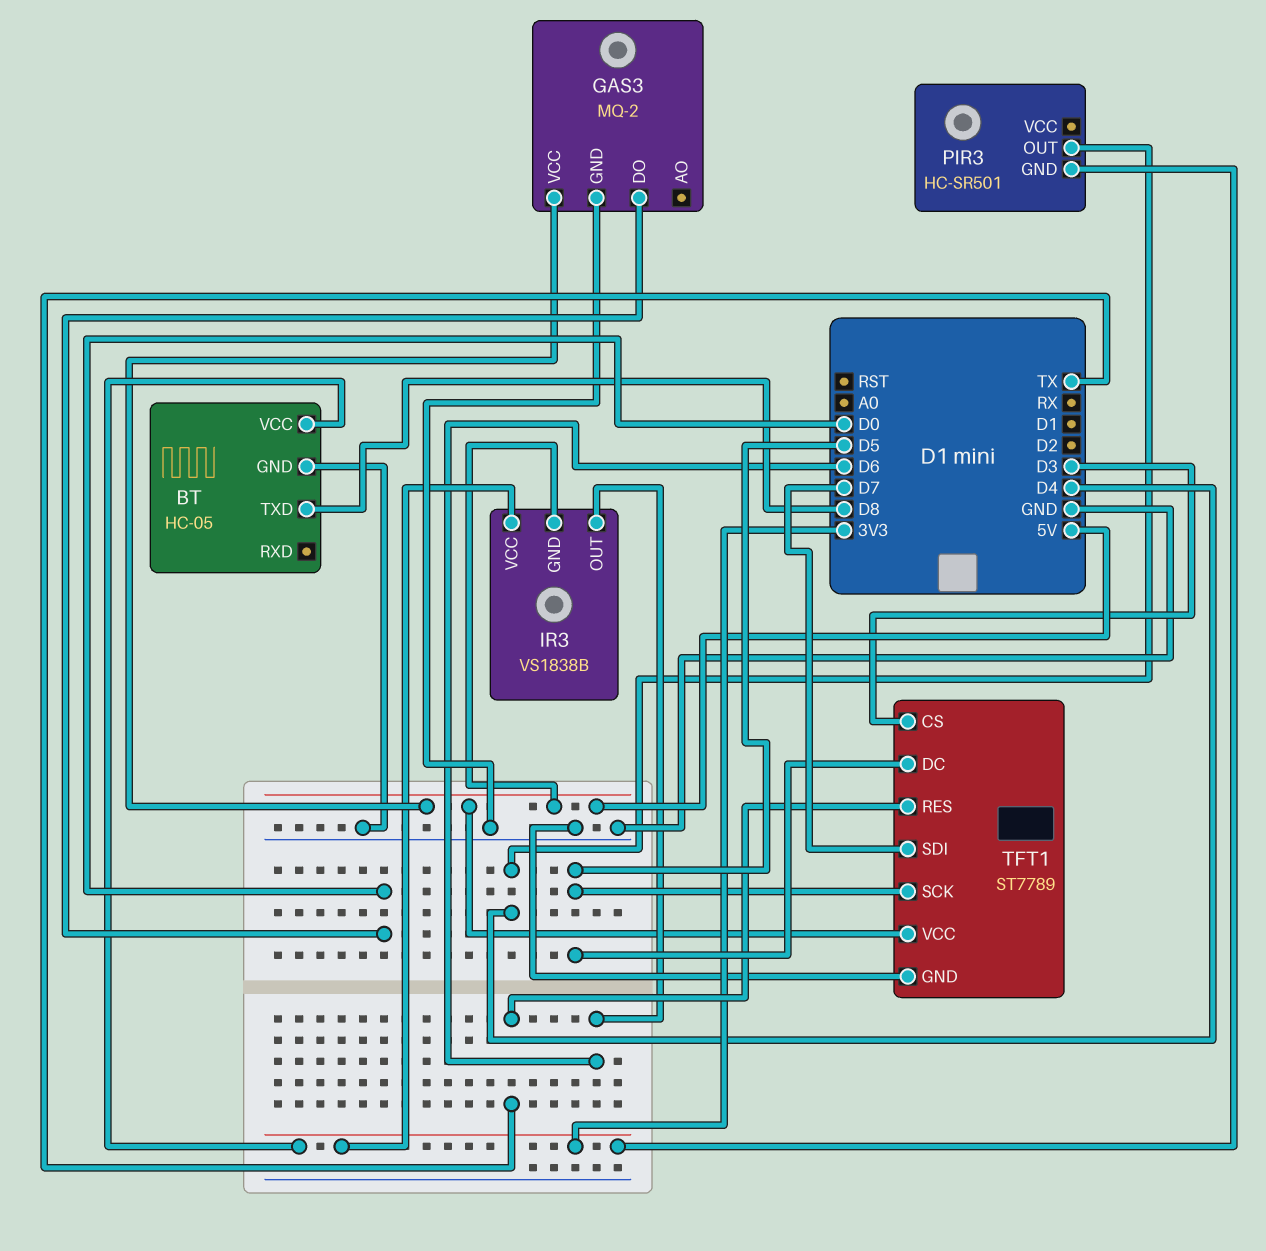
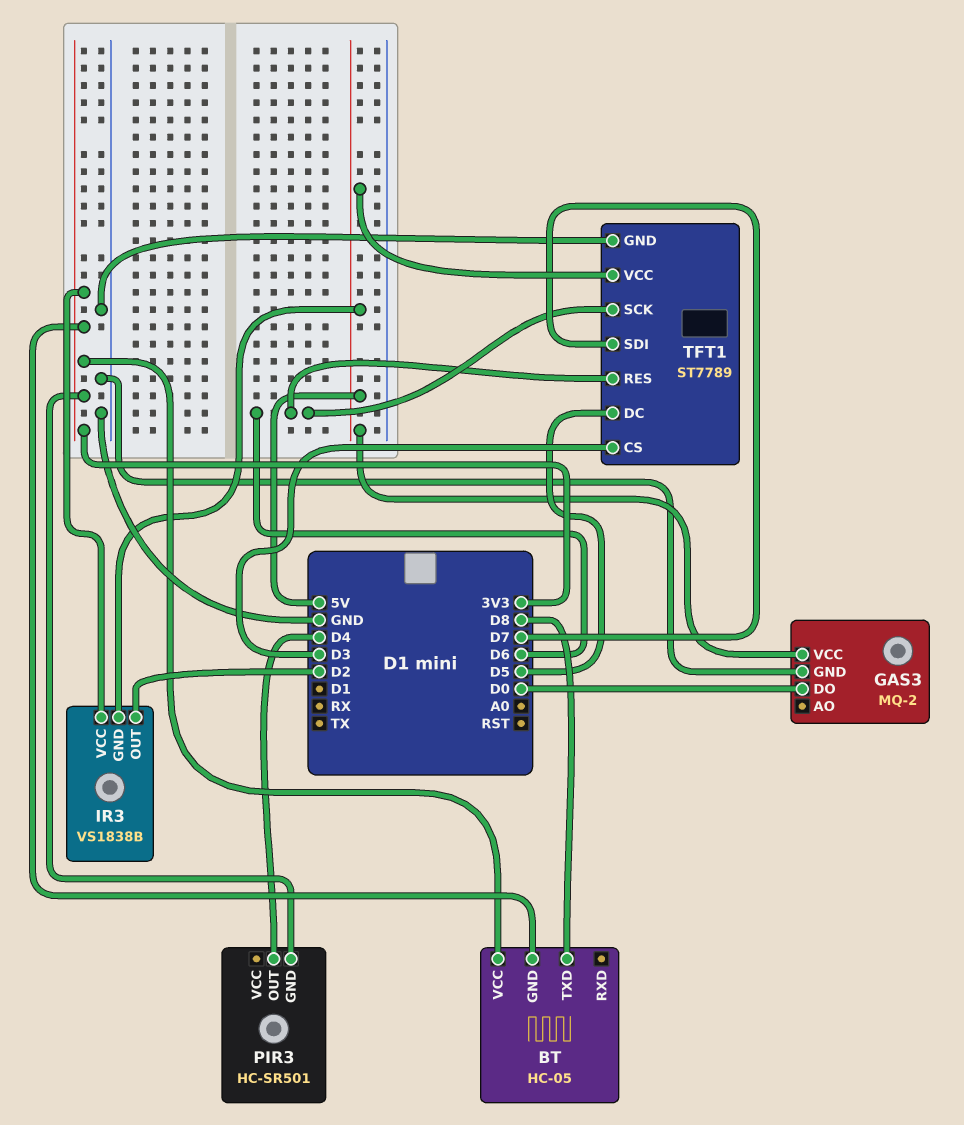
BT pin GND: GND -> 3V3
IR3 pin OUT: D6 -> D2
TFT1 pin RES: TX -> D6
TFT1 pin SCK: D5 -> D6

